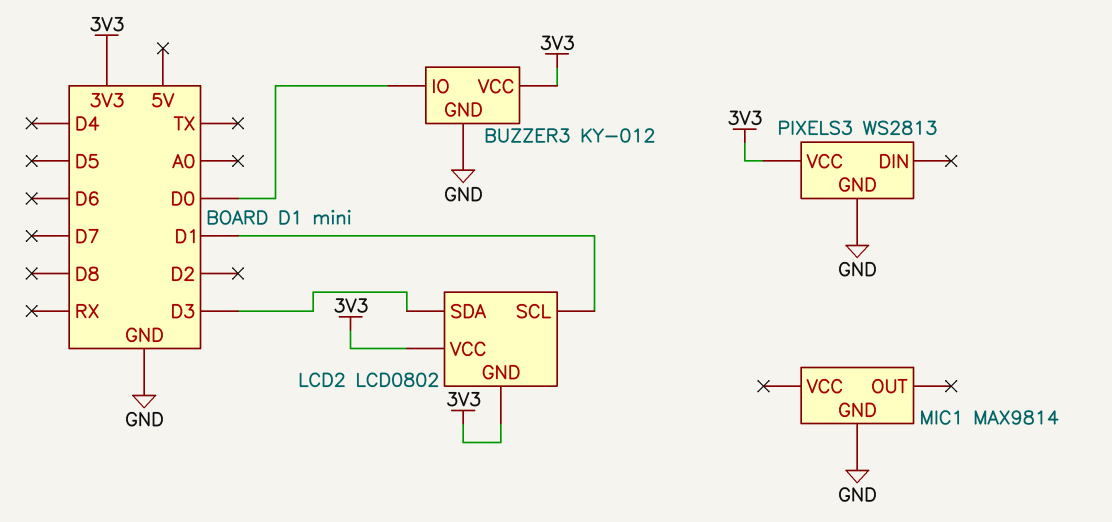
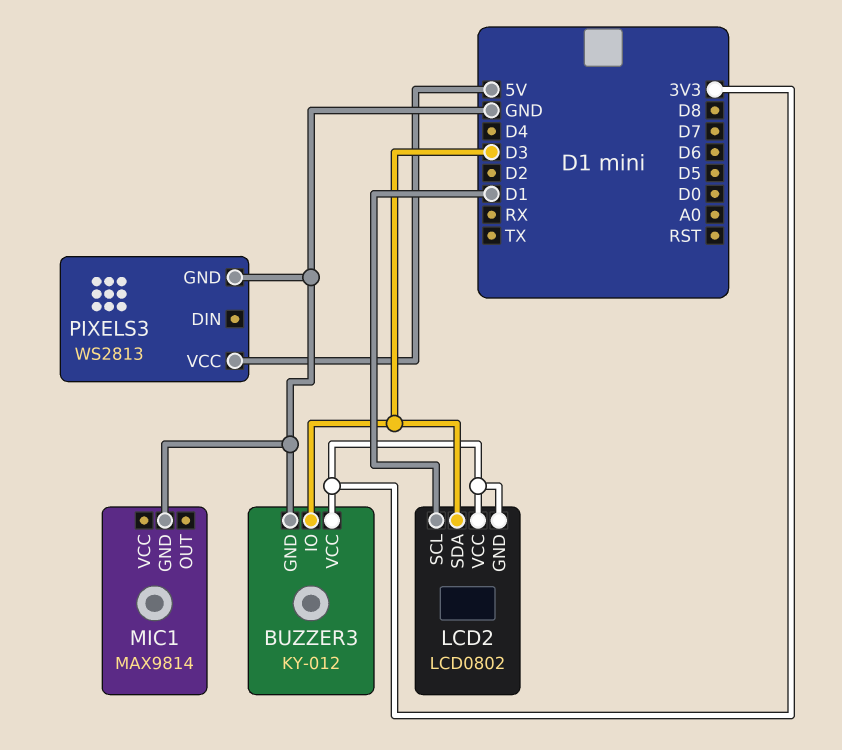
BUZZER3 pin IO: D0 -> D3
PIXELS3 pin VCC: 3V3 -> 5V

